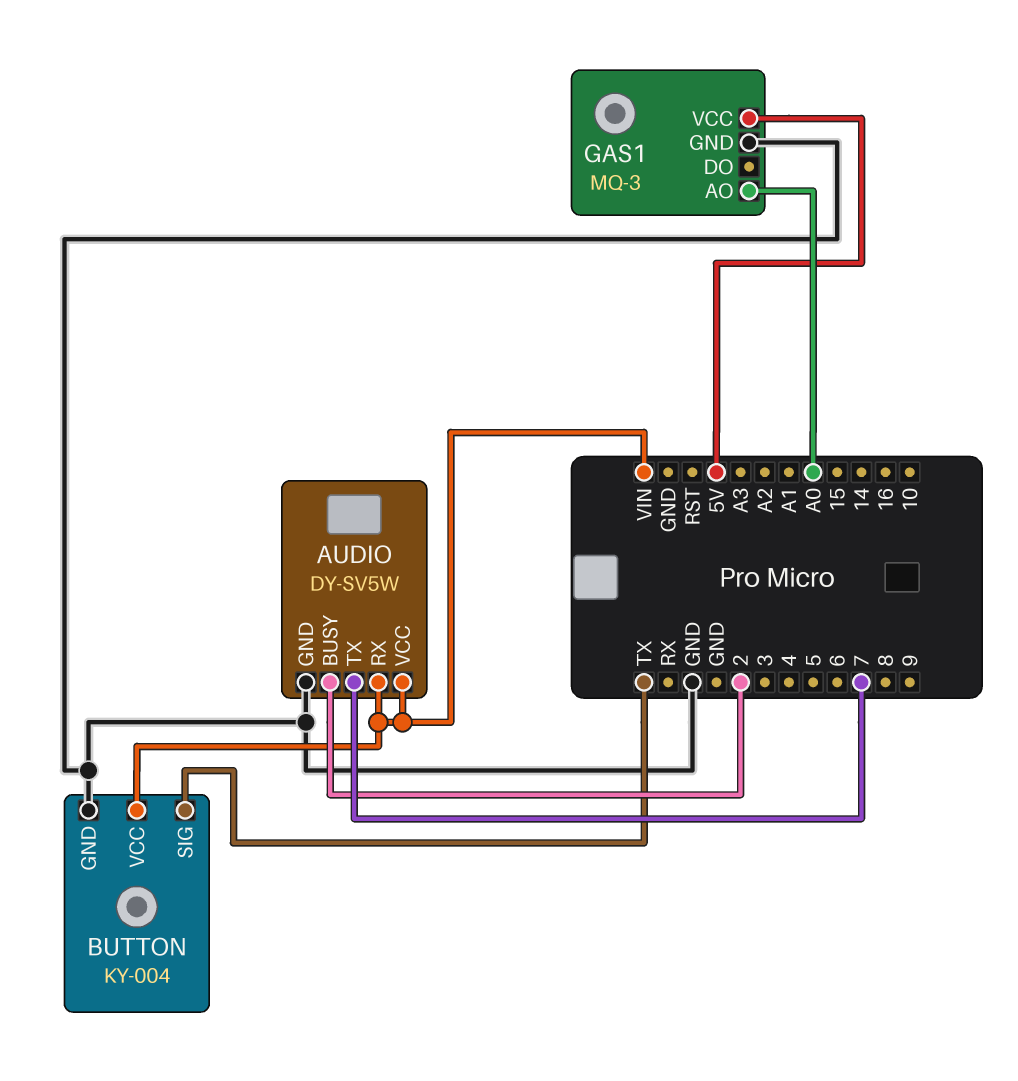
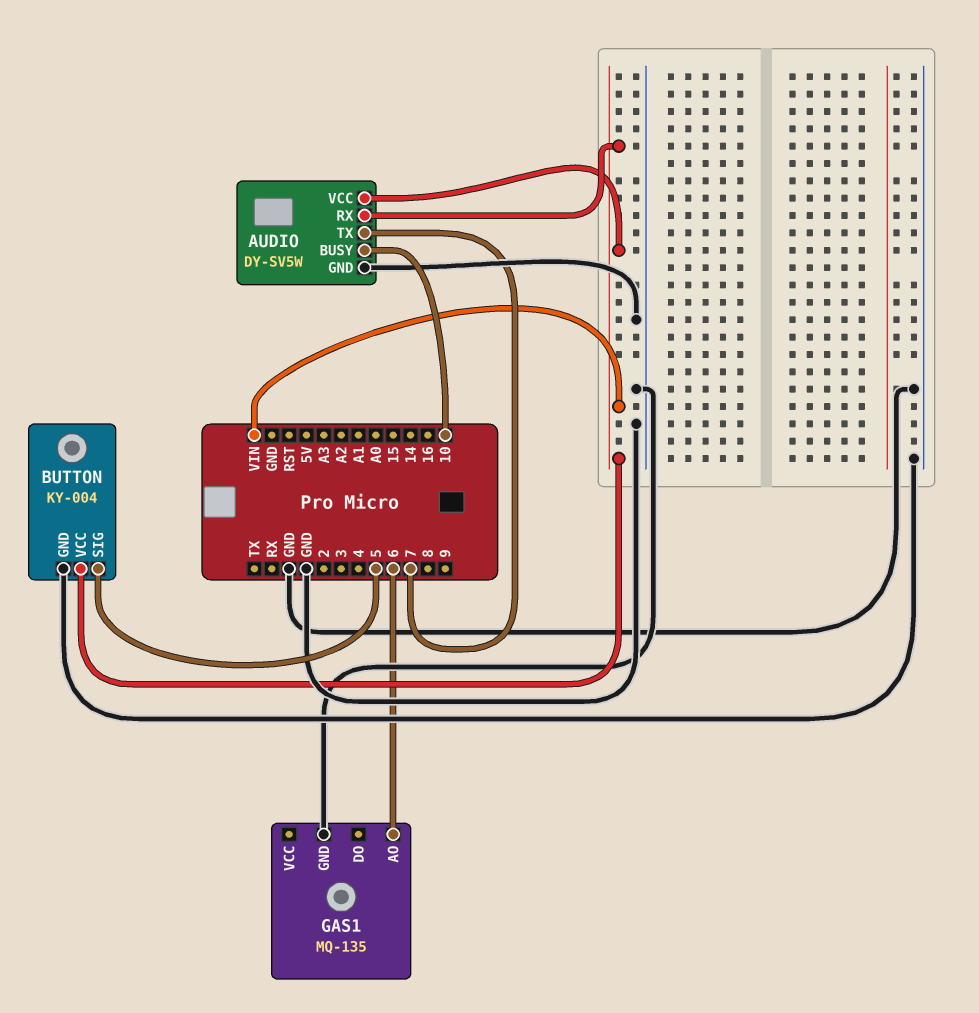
AUDIO pin BUSY: 2 -> 10
BUTTON pin SIG: TX -> 5
GAS1: MQ-3 -> MQ-135
GAS1 pin AO: A0 -> 6
GAS1 pin VCC: 5V -> none

